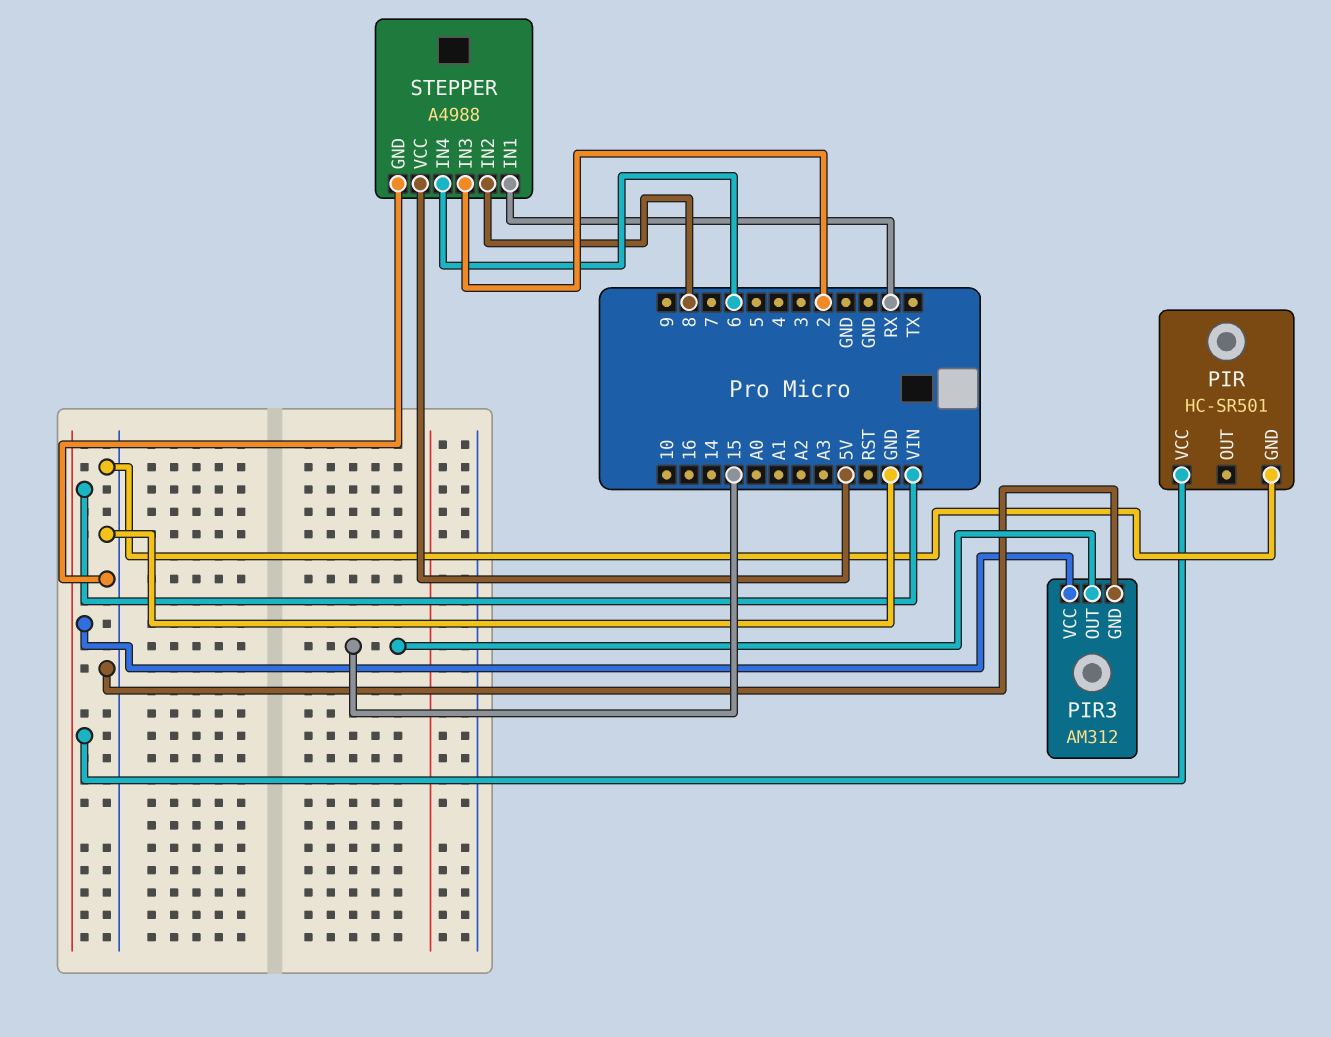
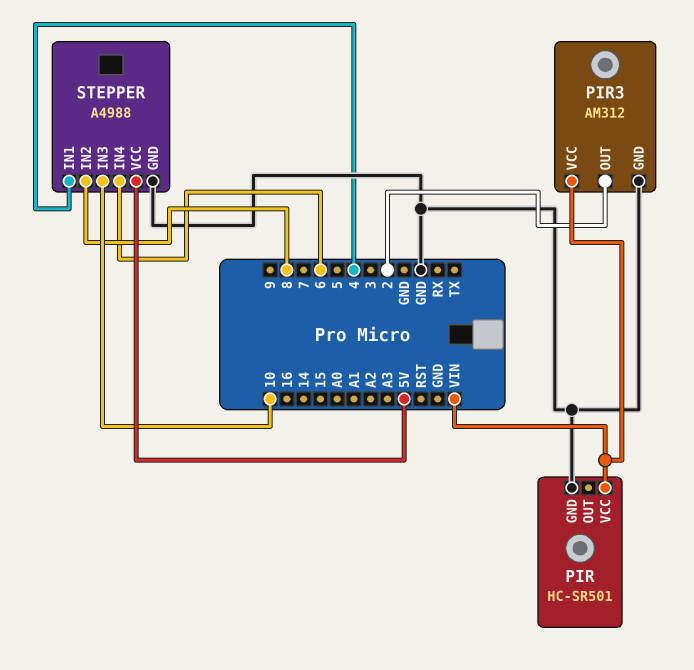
PIR3 pin OUT: 15 -> 2
STEPPER pin IN1: RX -> 4
STEPPER pin IN3: 2 -> 10

